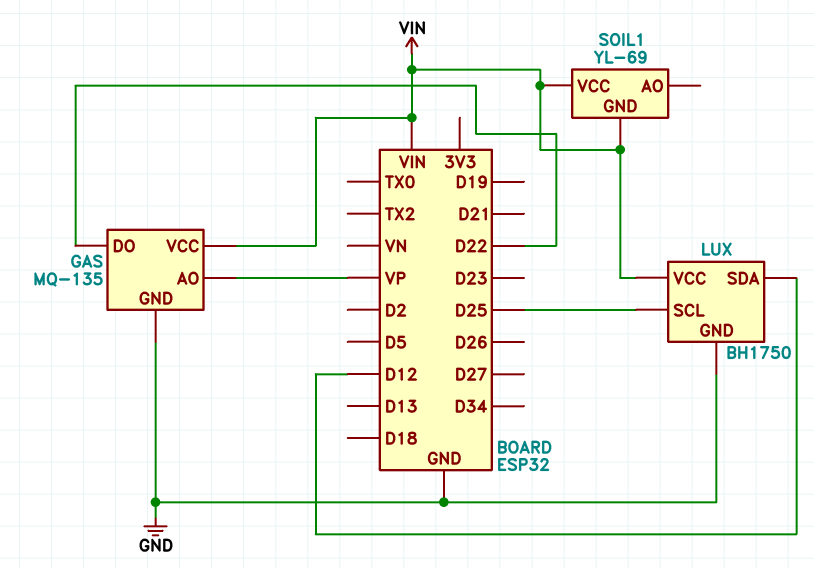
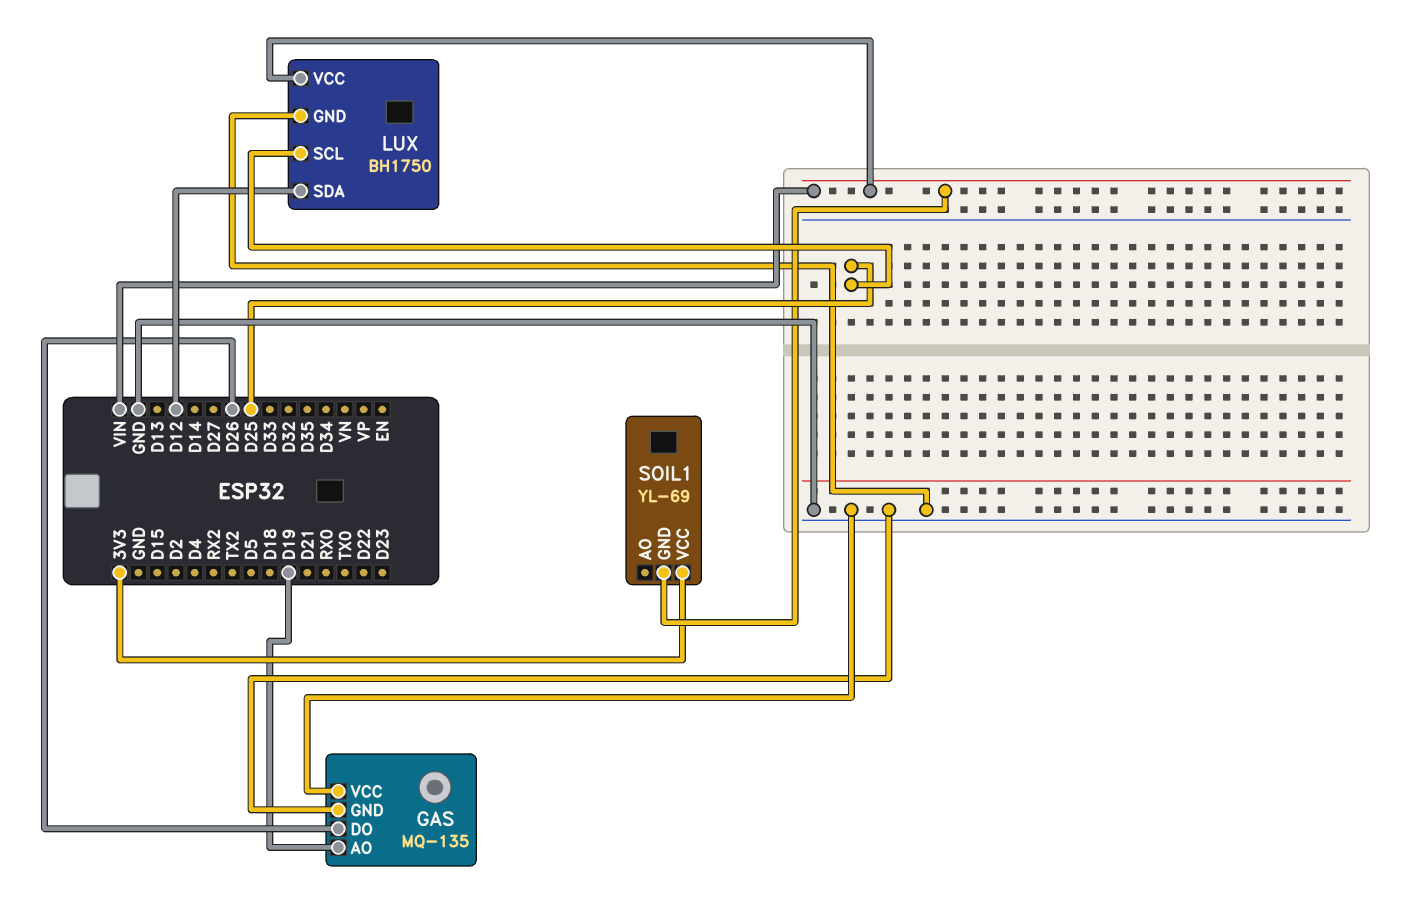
GAS pin AO: VP -> D19
GAS pin DO: D22 -> D26
GAS pin VCC: VIN -> GND
SOIL1 pin VCC: VIN -> 3V3

